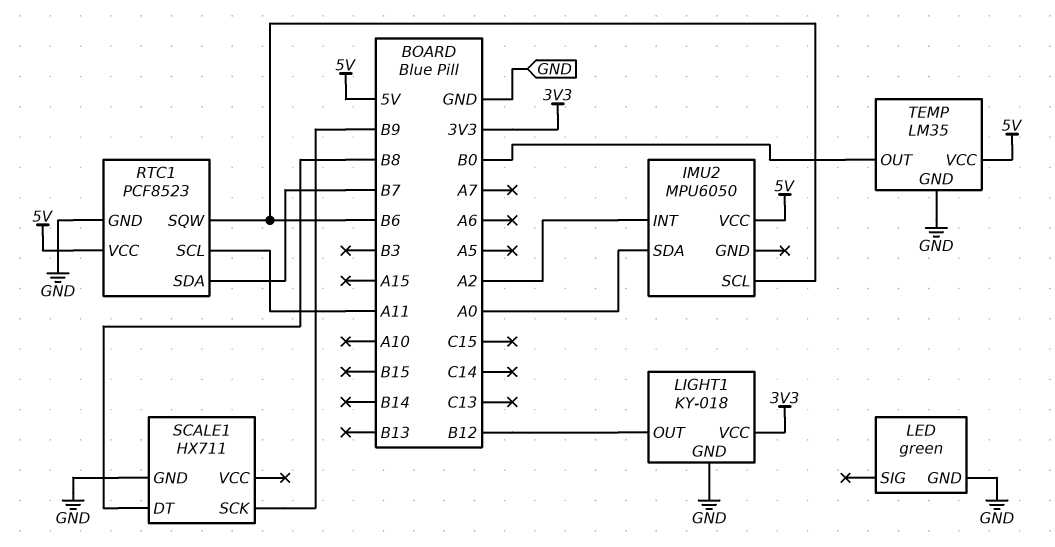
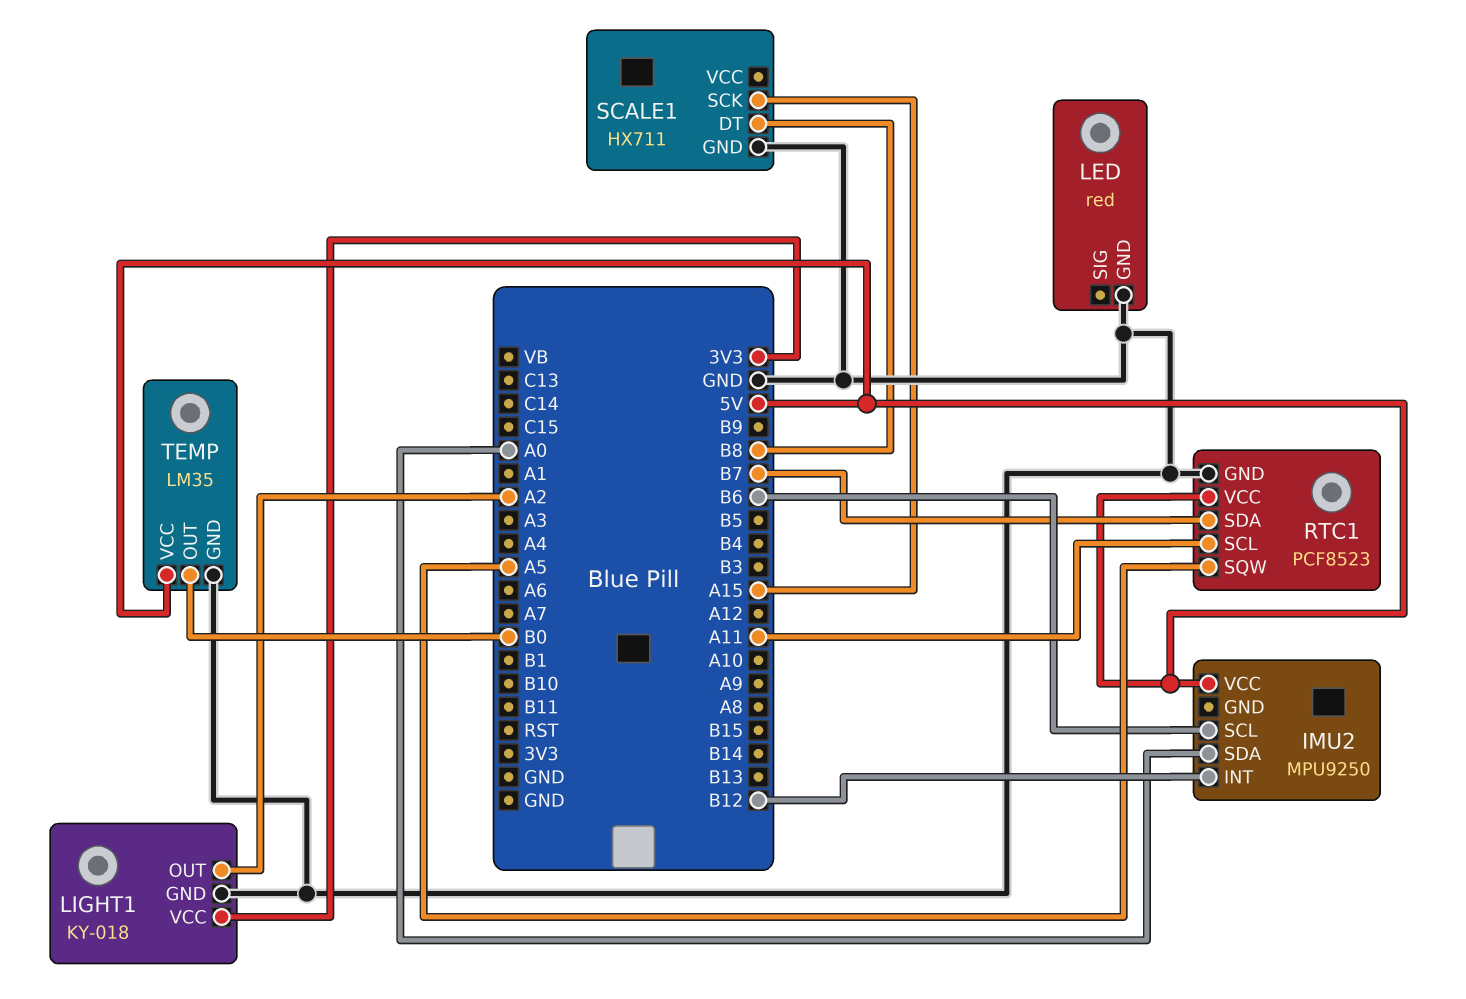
IMU2: MPU6050 -> MPU9250
IMU2 pin INT: A2 -> B12
LED: green -> red
LIGHT1 pin OUT: B12 -> A2
RTC1 pin SQW: B6 -> A5
SCALE1 pin SCK: B9 -> A15

